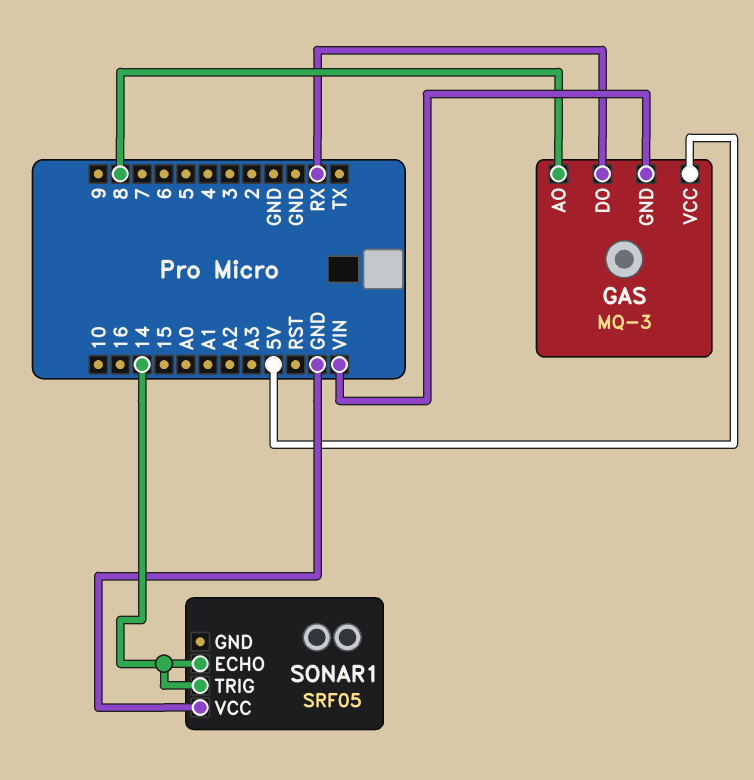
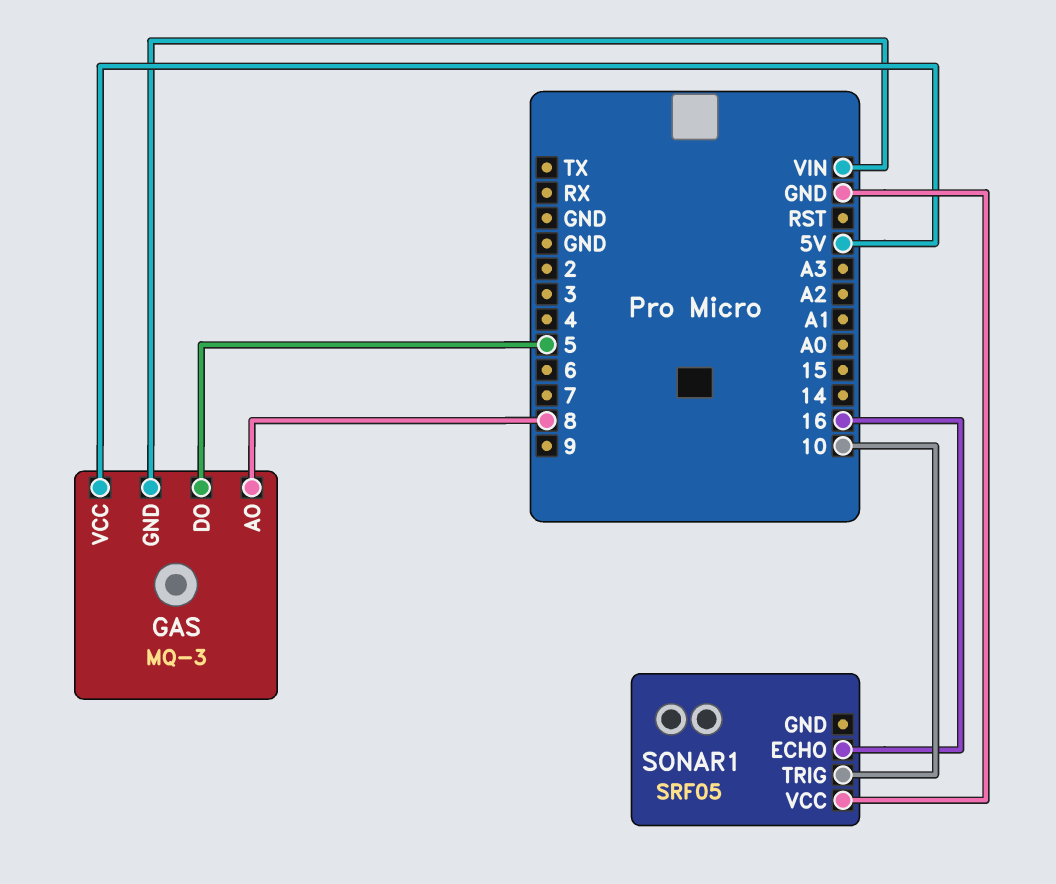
GAS pin DO: RX -> 5
SONAR1 pin ECHO: 14 -> 16
SONAR1 pin TRIG: 14 -> 10

